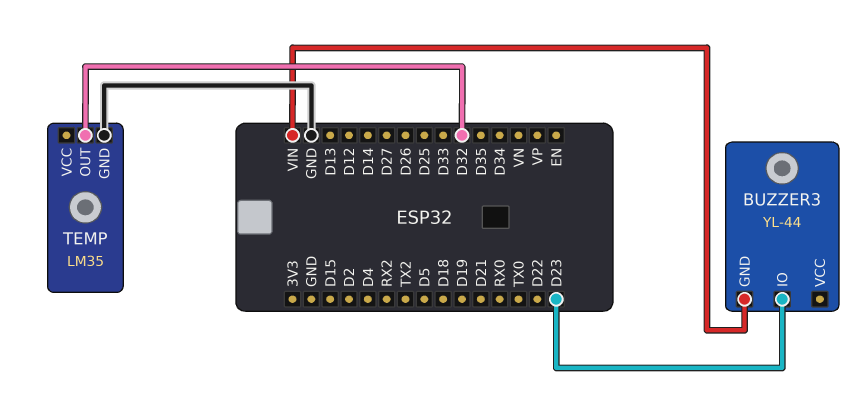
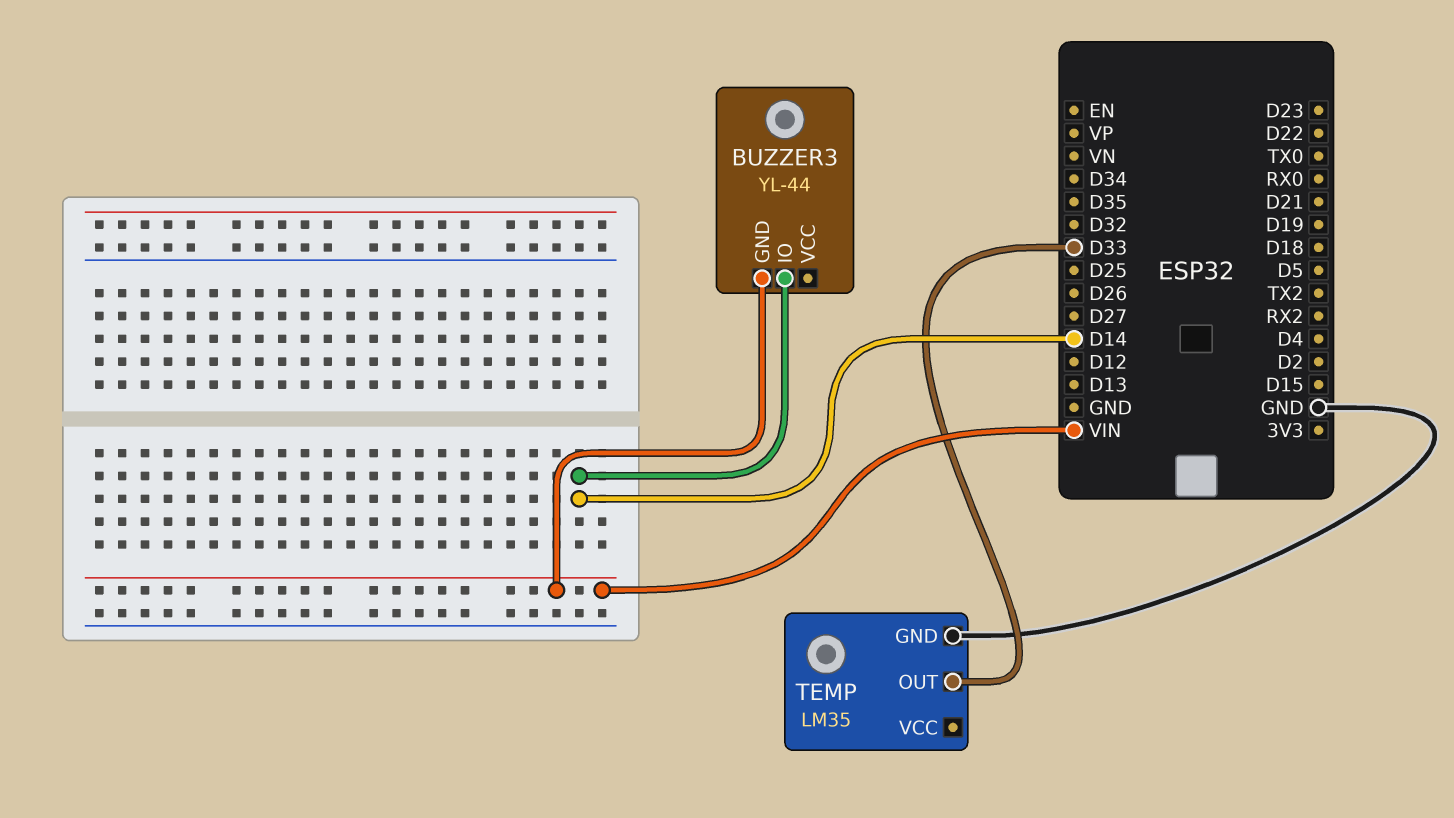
BUZZER3 pin IO: D23 -> D14
TEMP pin OUT: D32 -> D33

